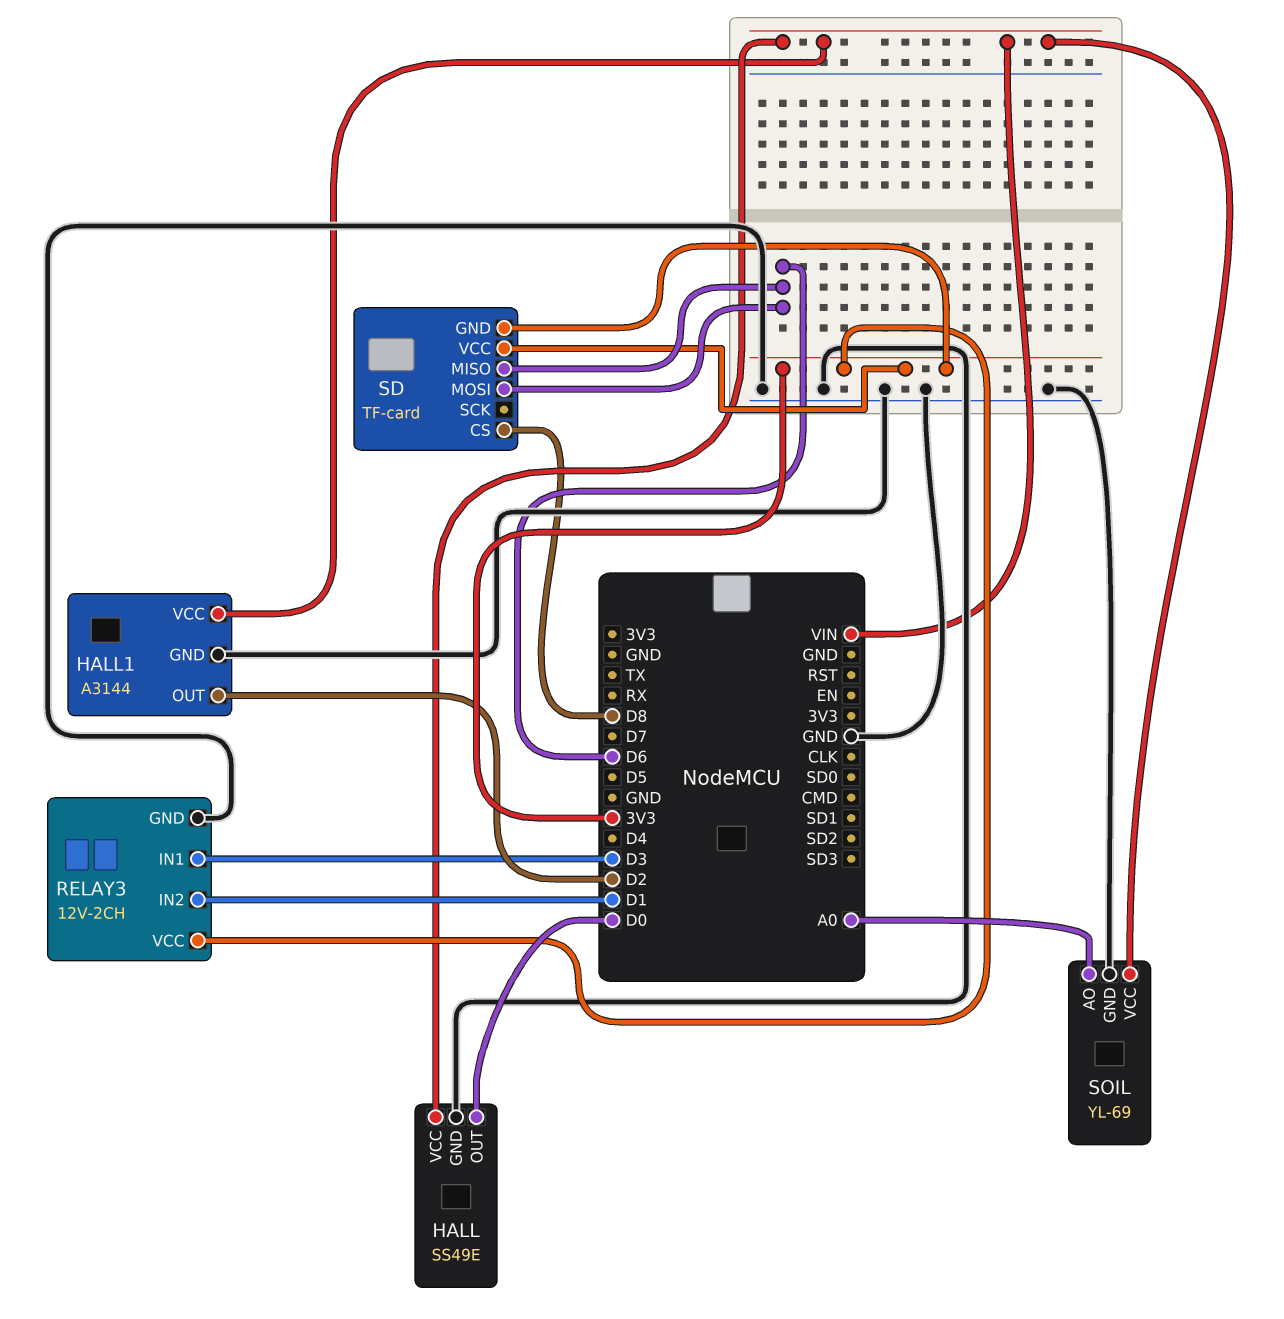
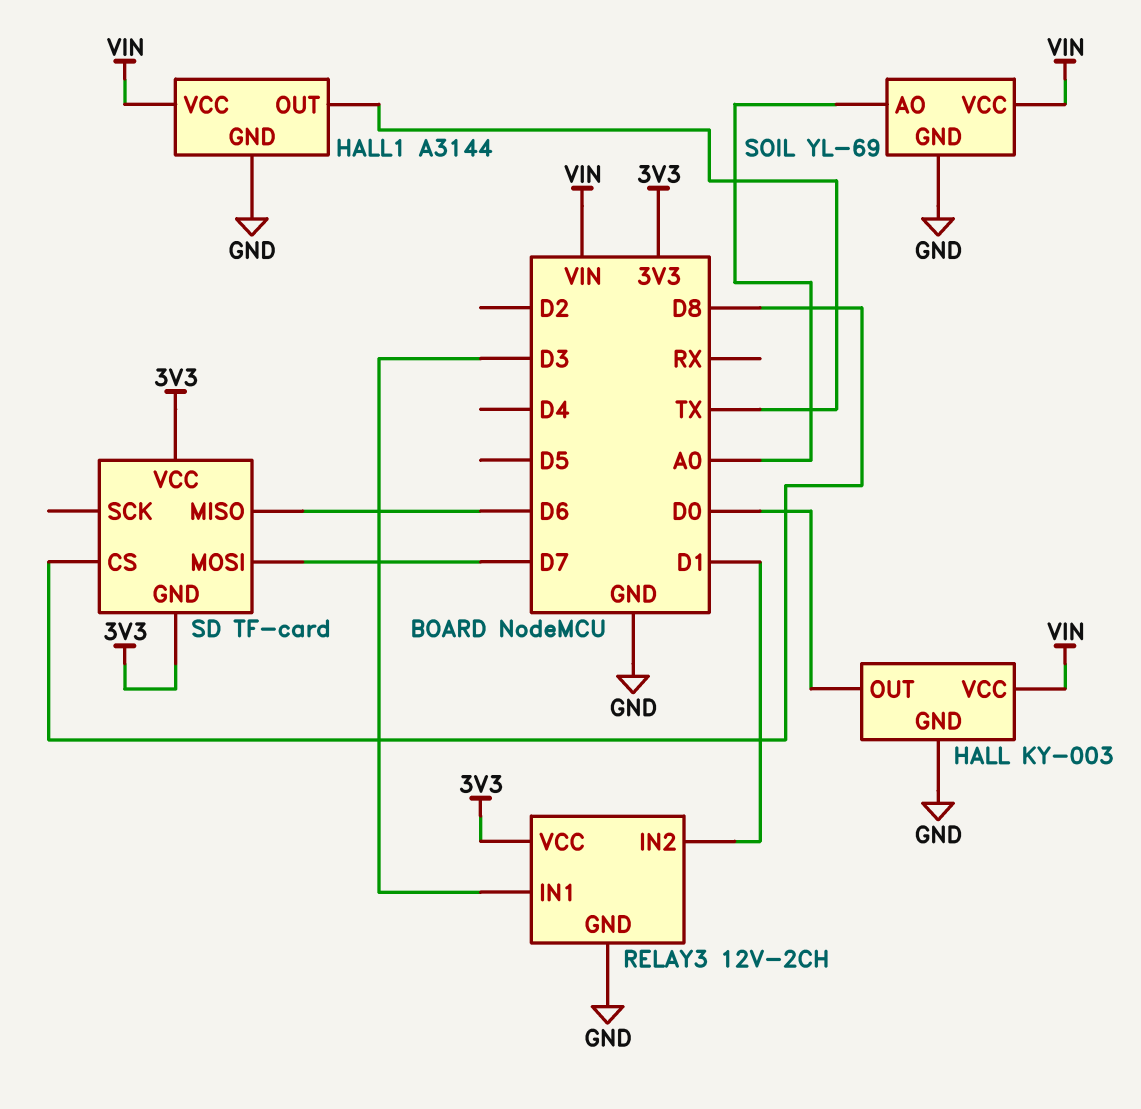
HALL: SS49E -> KY-003
HALL1 pin OUT: D2 -> TX
SD pin MOSI: D6 -> D7

